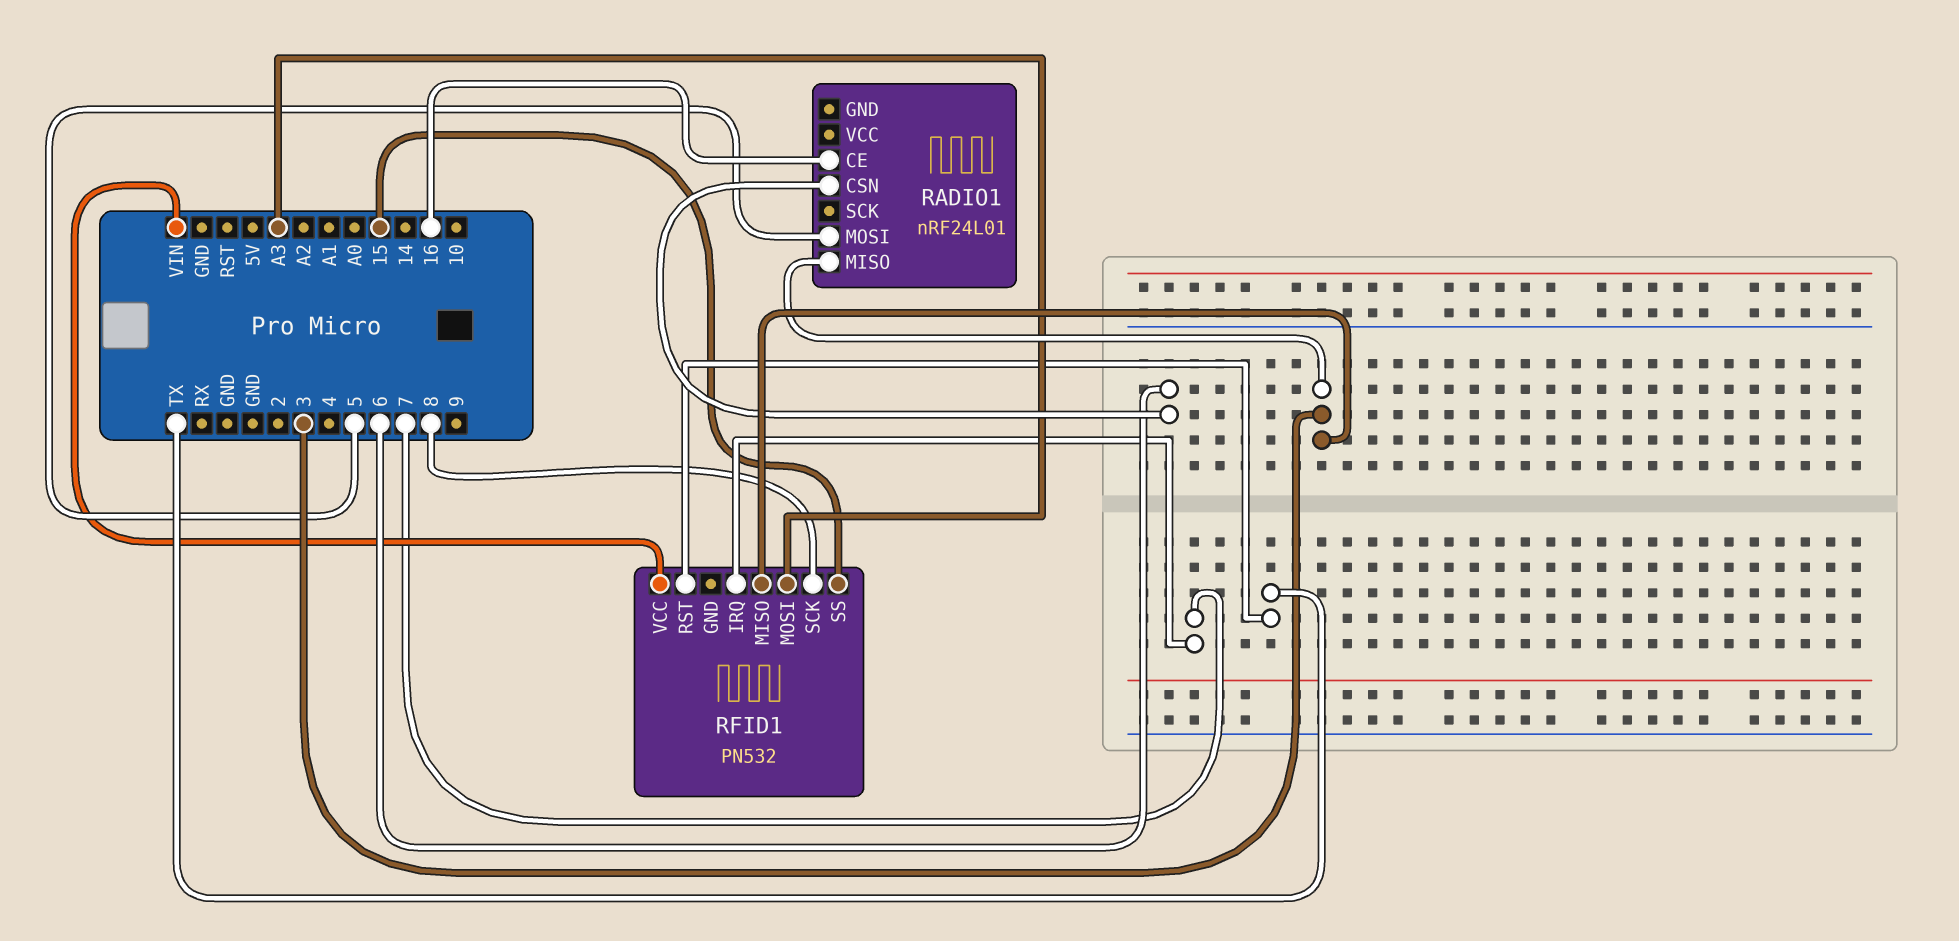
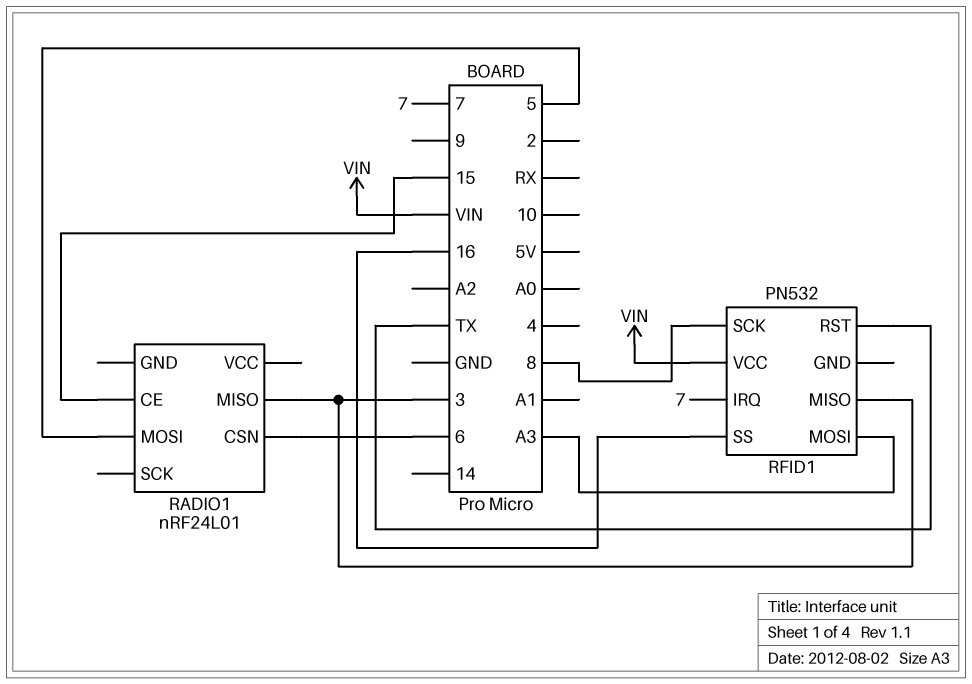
RADIO1 pin CE: 16 -> 15
RFID1 pin SS: 15 -> 16

